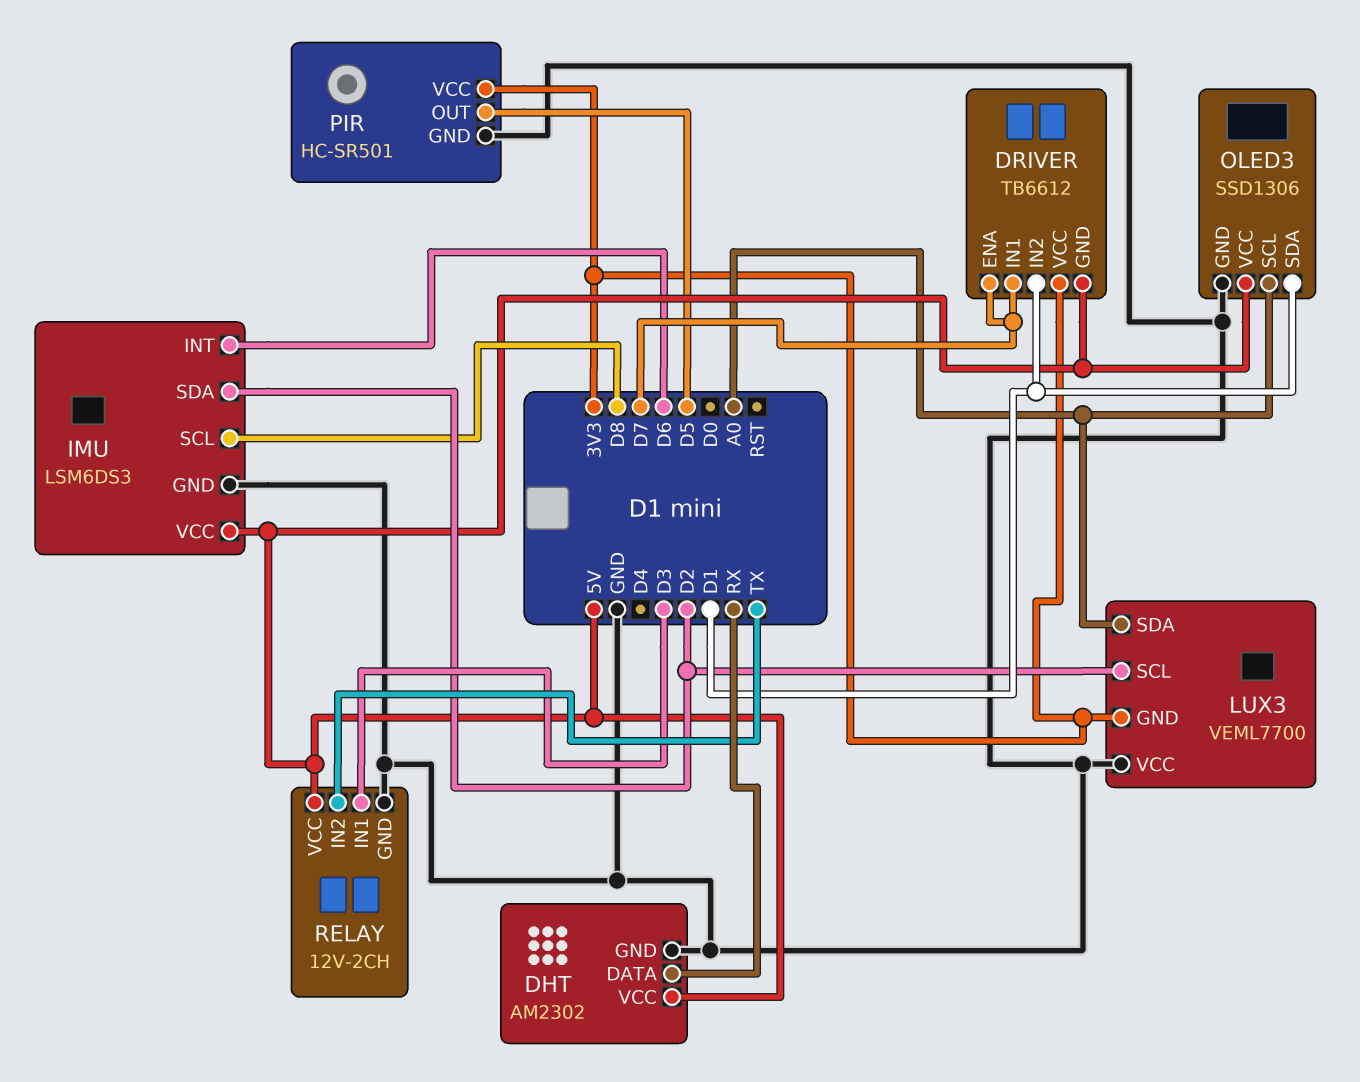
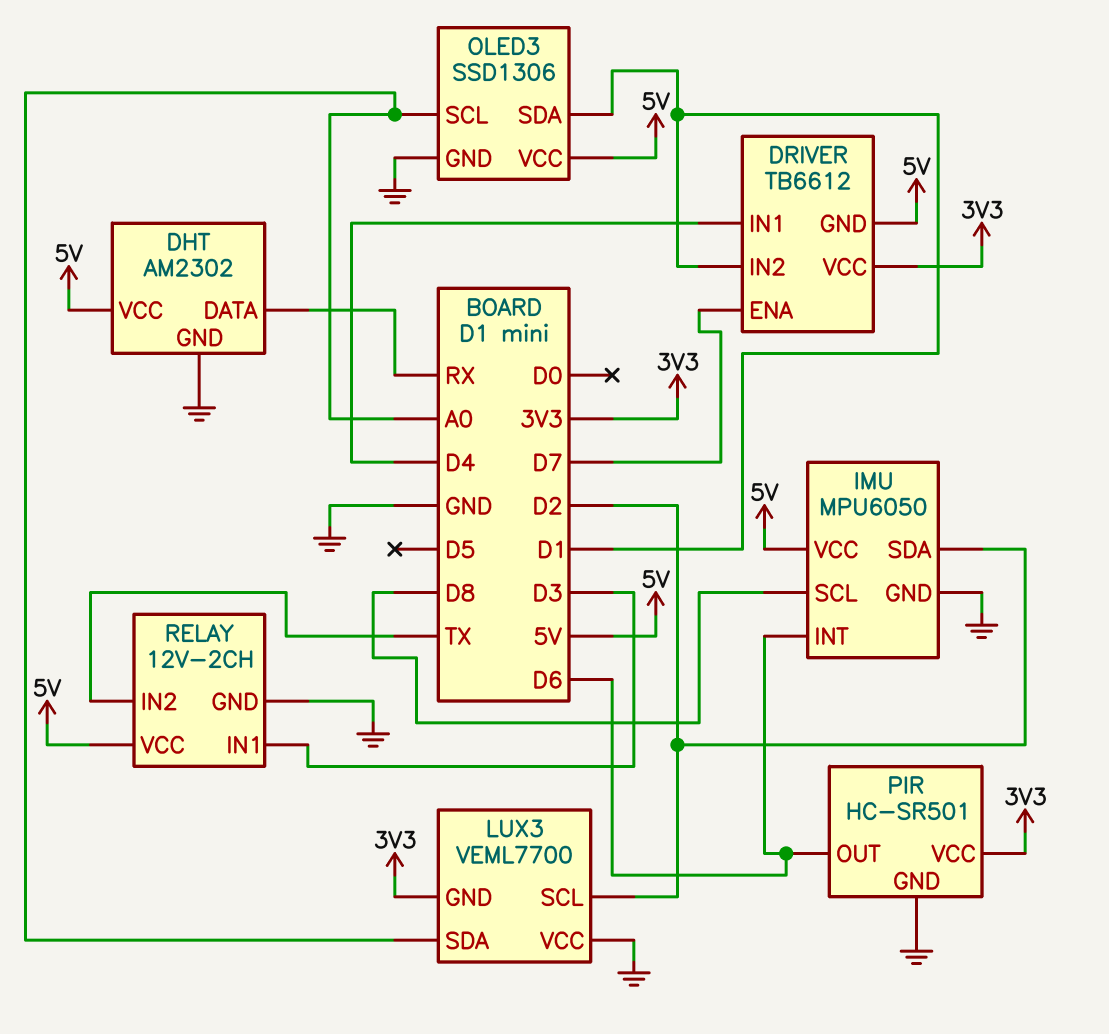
DRIVER pin IN1: D7 -> D4
IMU: LSM6DS3 -> MPU6050
PIR pin OUT: D5 -> D6

